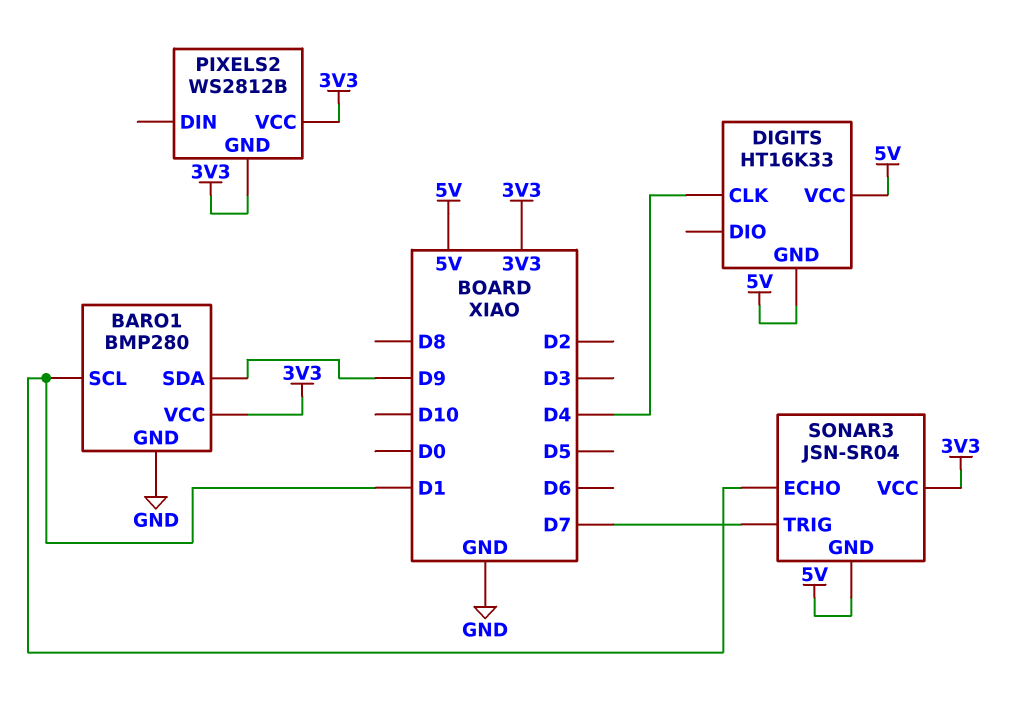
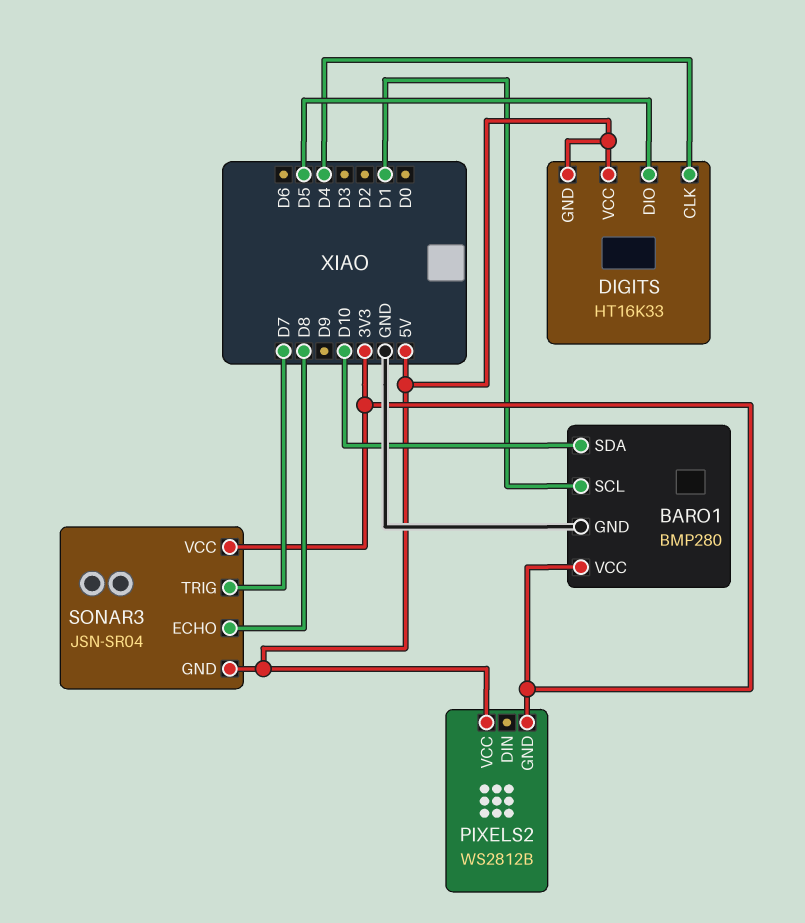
BARO1 pin SDA: D9 -> D10
DIGITS pin DIO: none -> D5
PIXELS2 pin VCC: 3V3 -> 5V
SONAR3 pin ECHO: D1 -> D8

